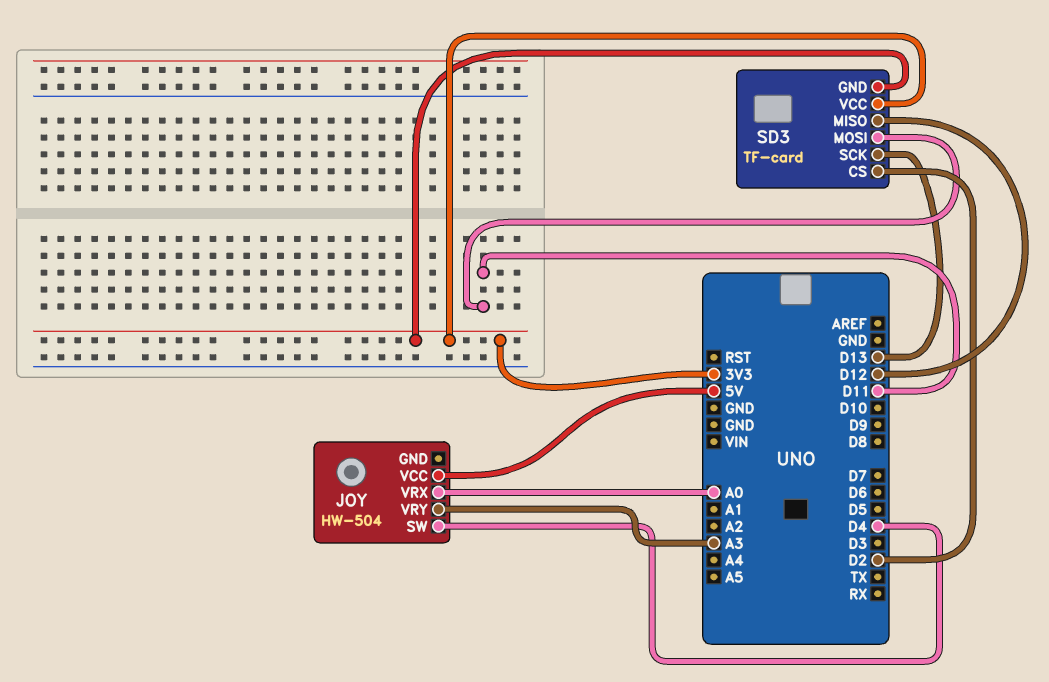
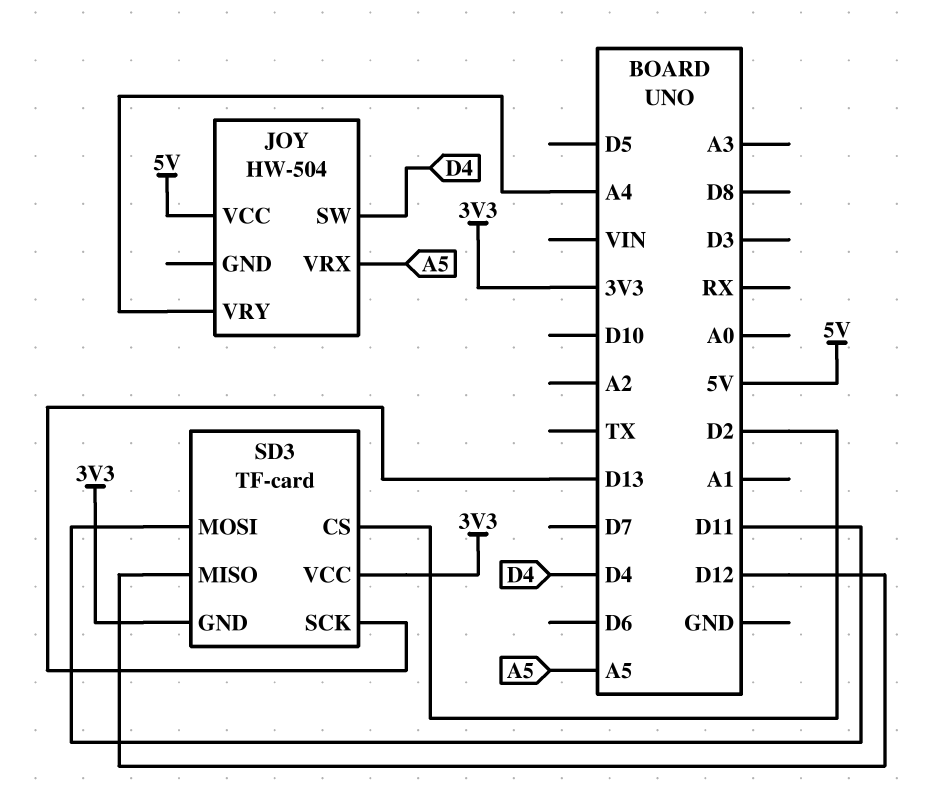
JOY pin VRX: A0 -> A5
JOY pin VRY: A3 -> A4

